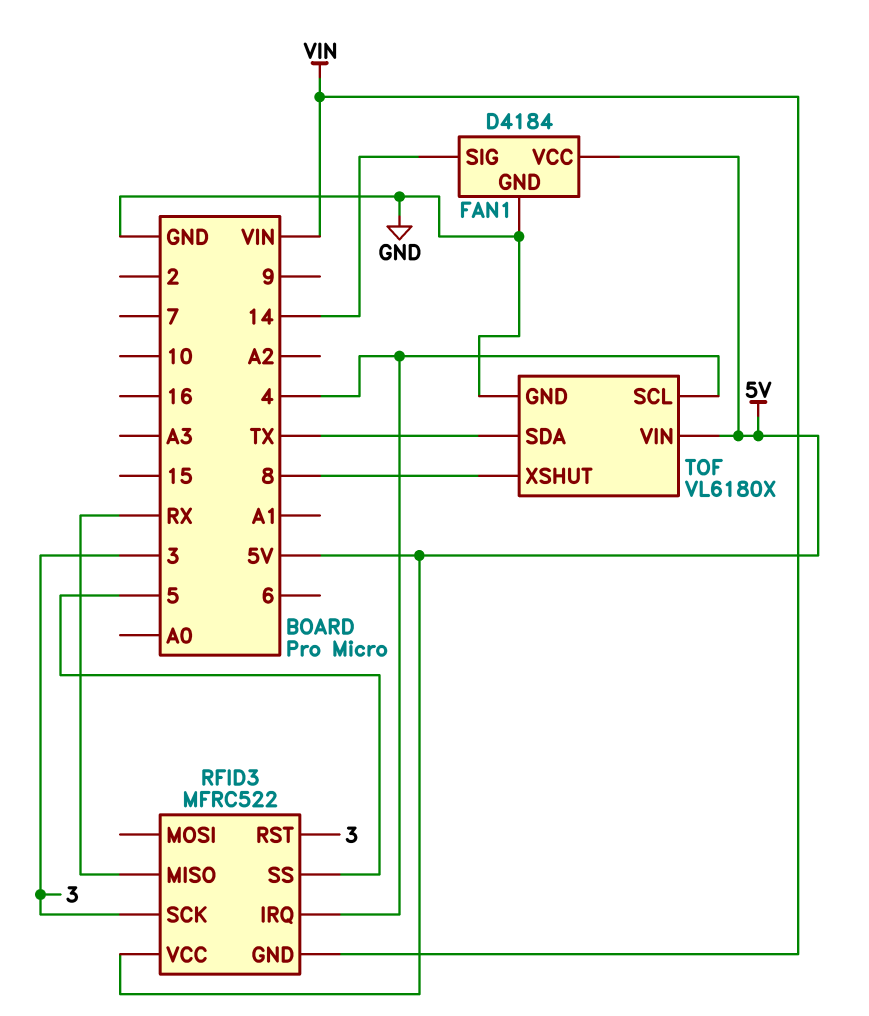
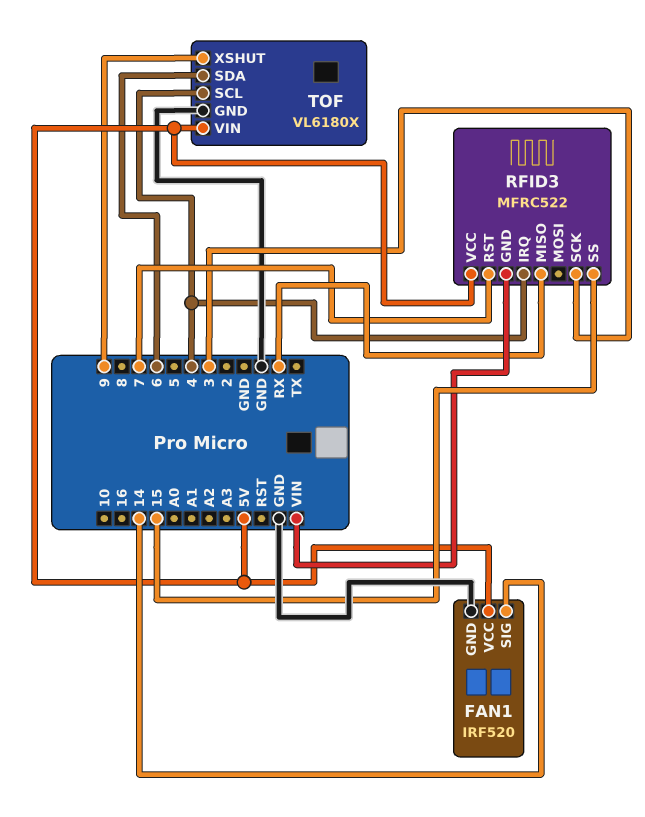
FAN1: D4184 -> IRF520
RFID3 pin RST: 3 -> 7
RFID3 pin SS: 5 -> 15
TOF pin SDA: TX -> 6
TOF pin XSHUT: 8 -> 9

